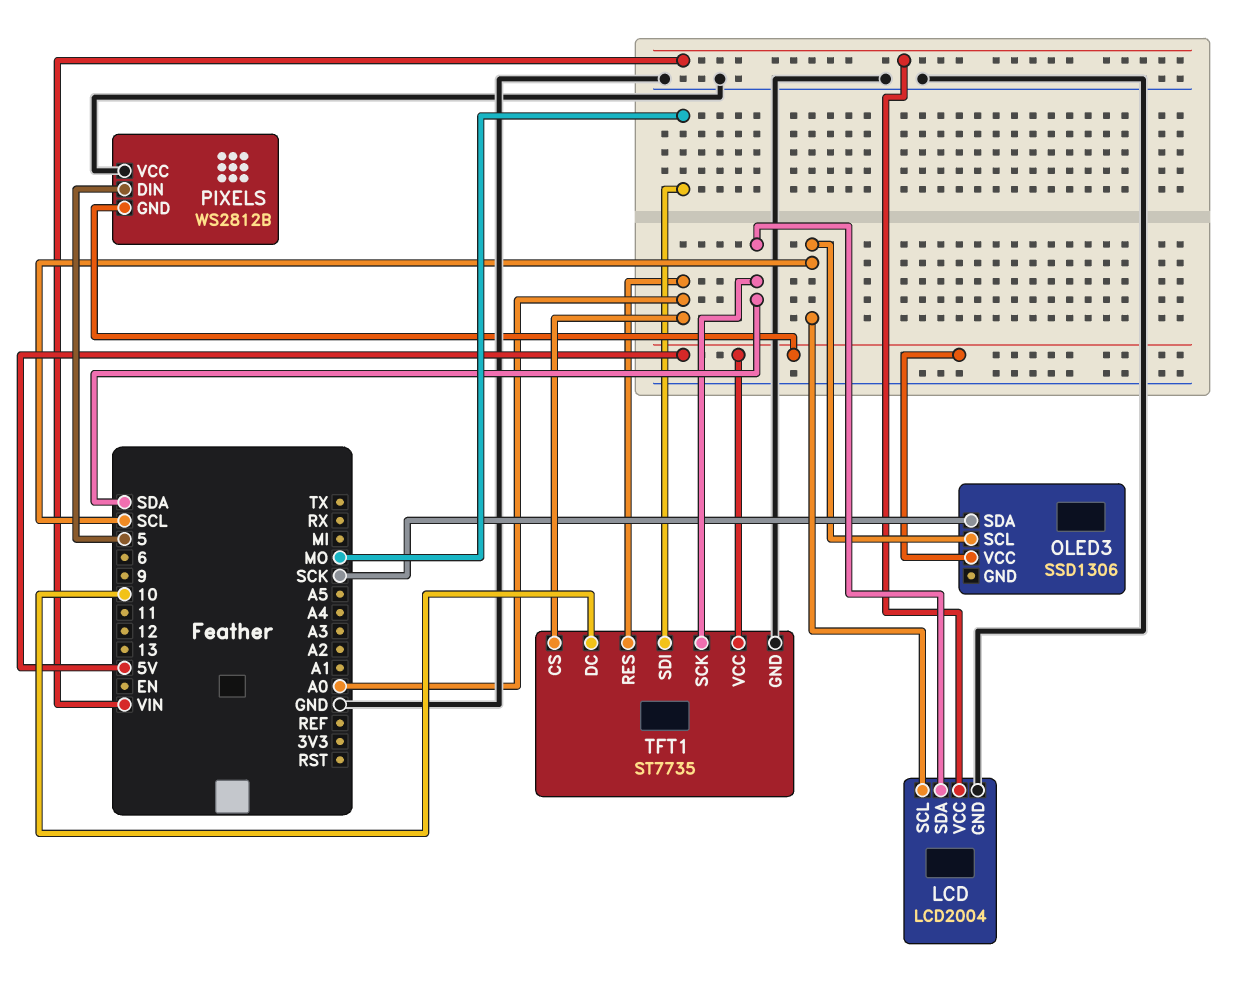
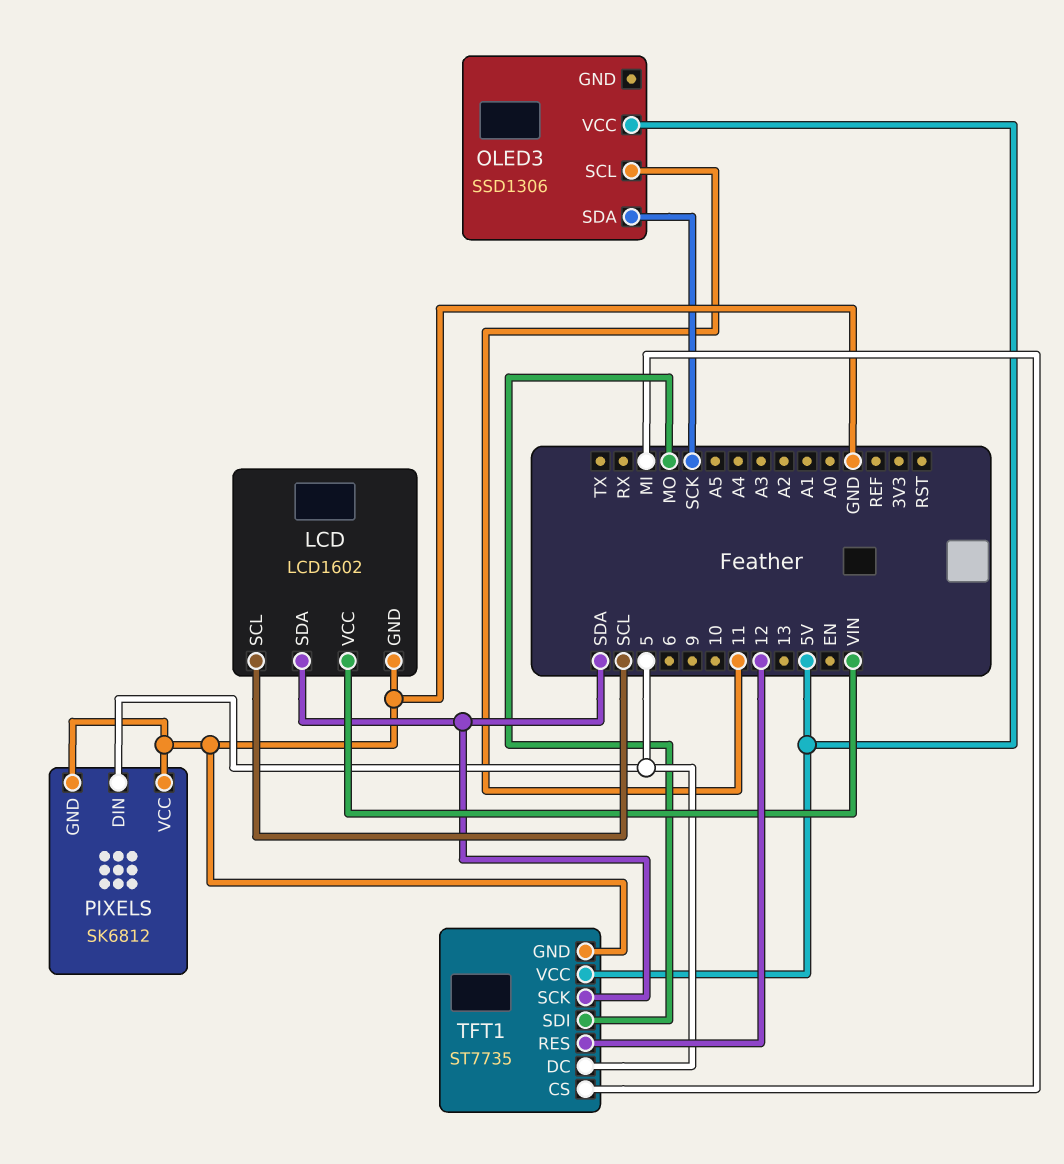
LCD: LCD2004 -> LCD1602
OLED3 pin SCL: SCL -> 11
PIXELS: WS2812B -> SK6812
PIXELS pin GND: 5V -> GND
TFT1 pin CS: A0 -> MI
TFT1 pin DC: 10 -> 5
TFT1 pin RES: A0 -> 12

